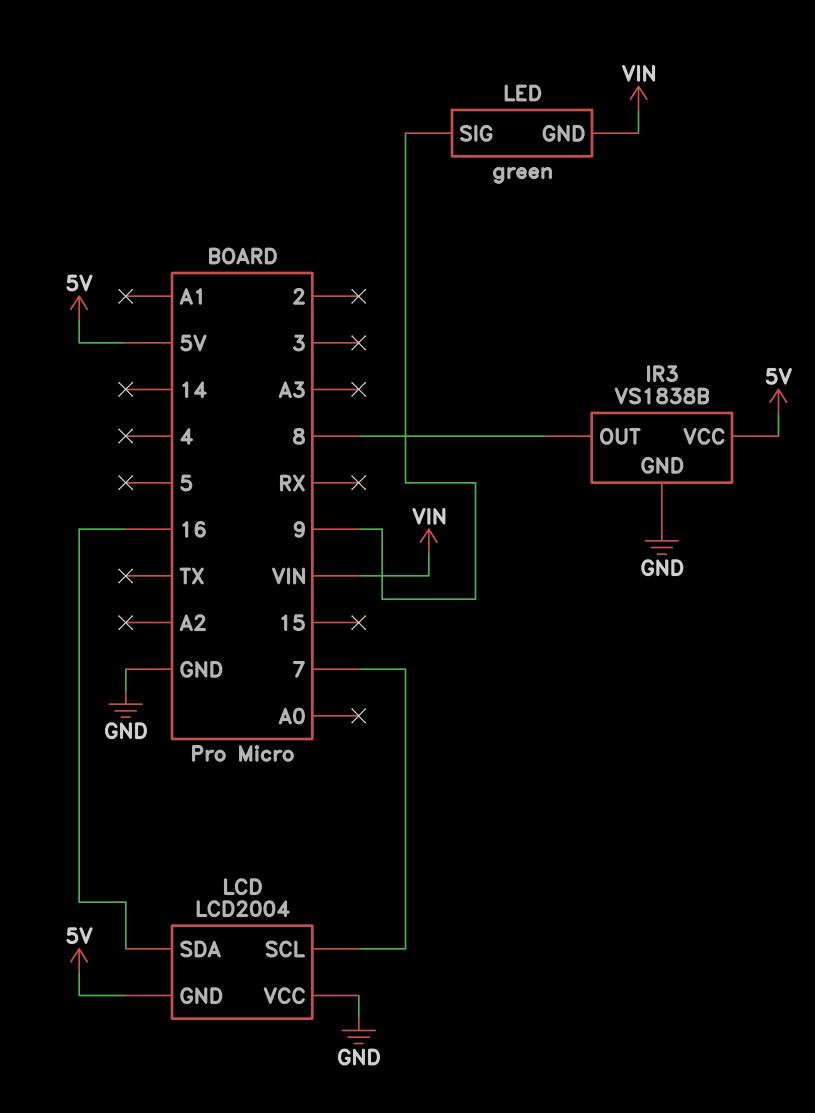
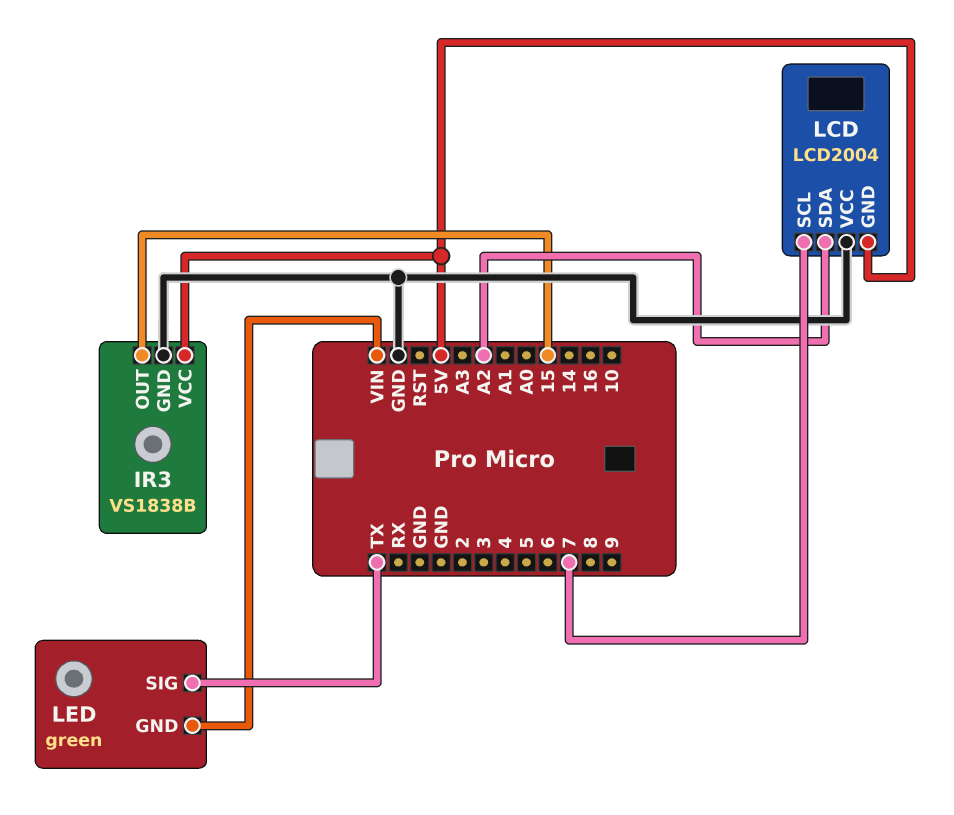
IR3 pin OUT: 8 -> 15
LCD pin SDA: 16 -> A2
LED pin SIG: 9 -> TX

